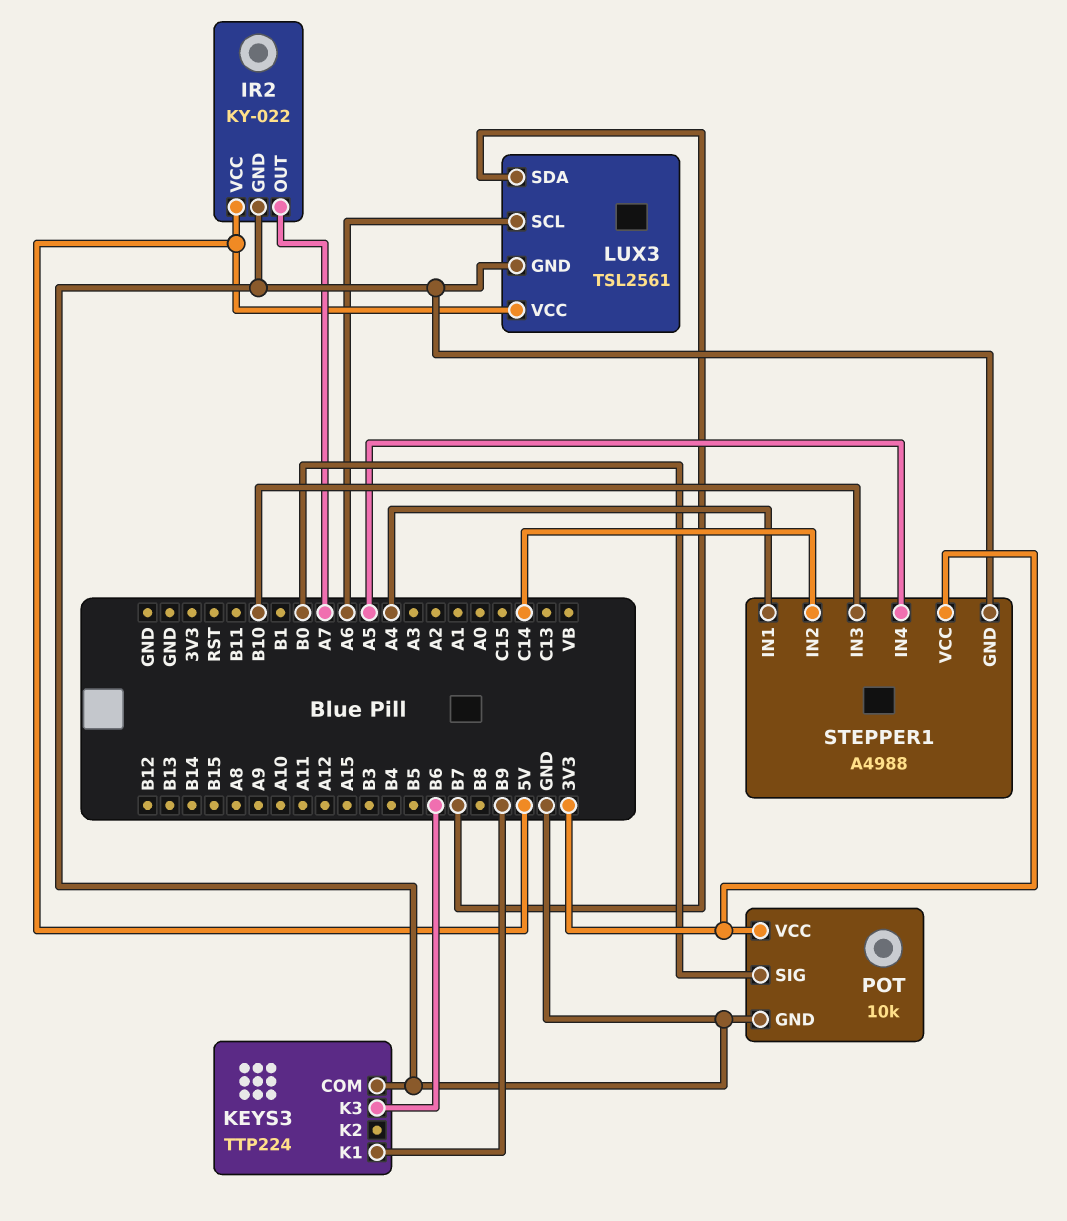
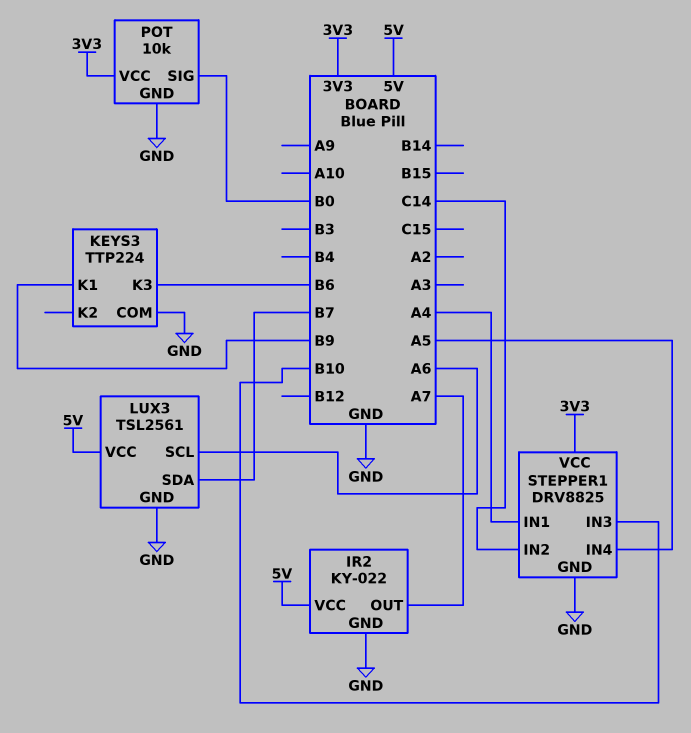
STEPPER1: A4988 -> DRV8825

